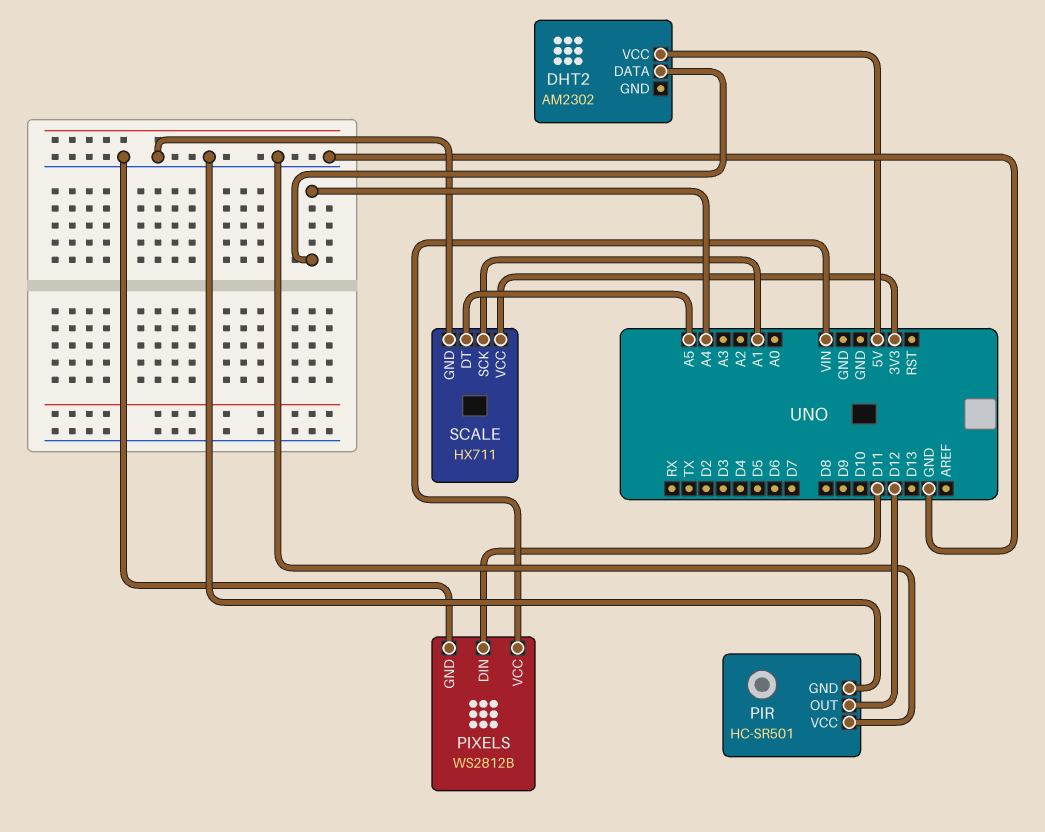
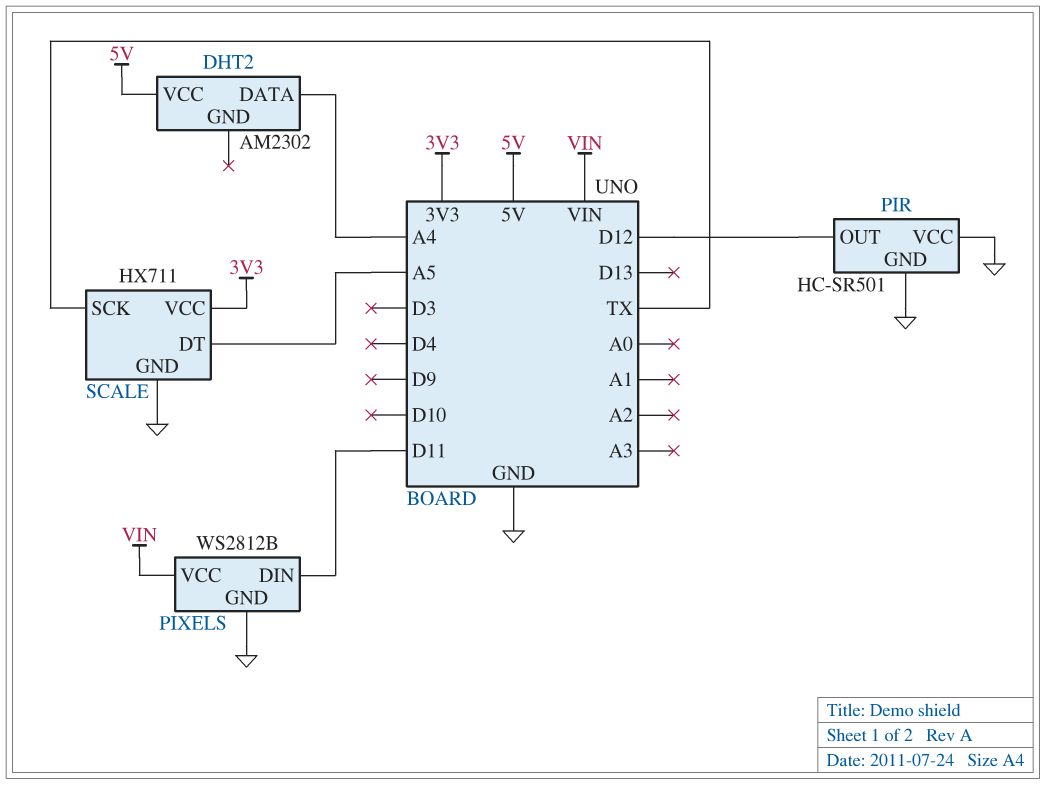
SCALE pin SCK: A1 -> TX

